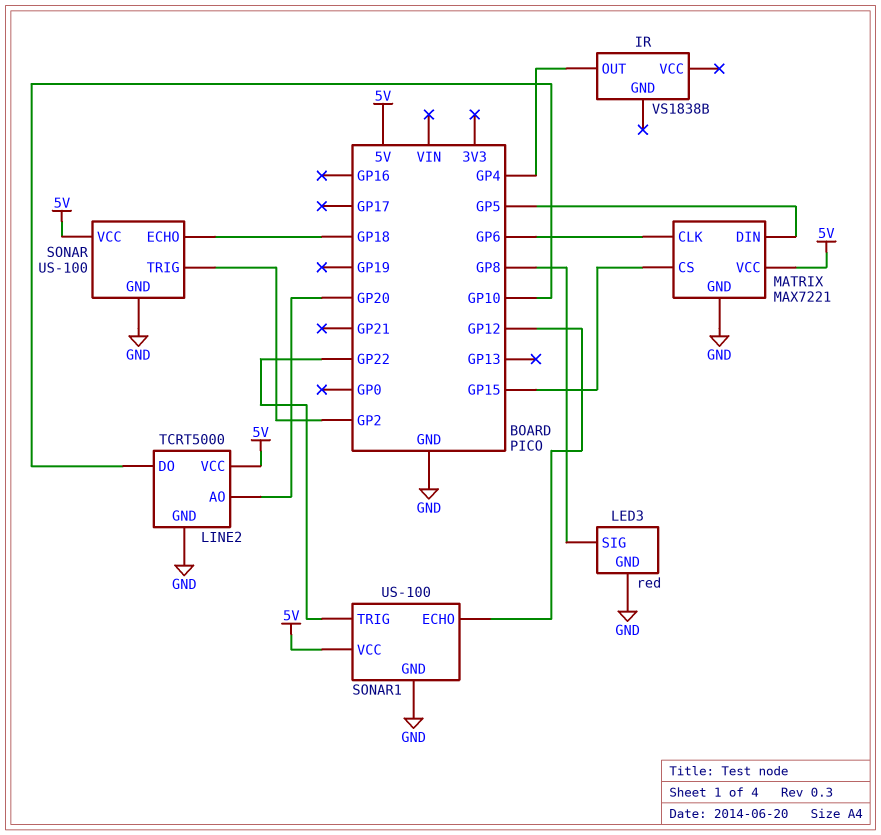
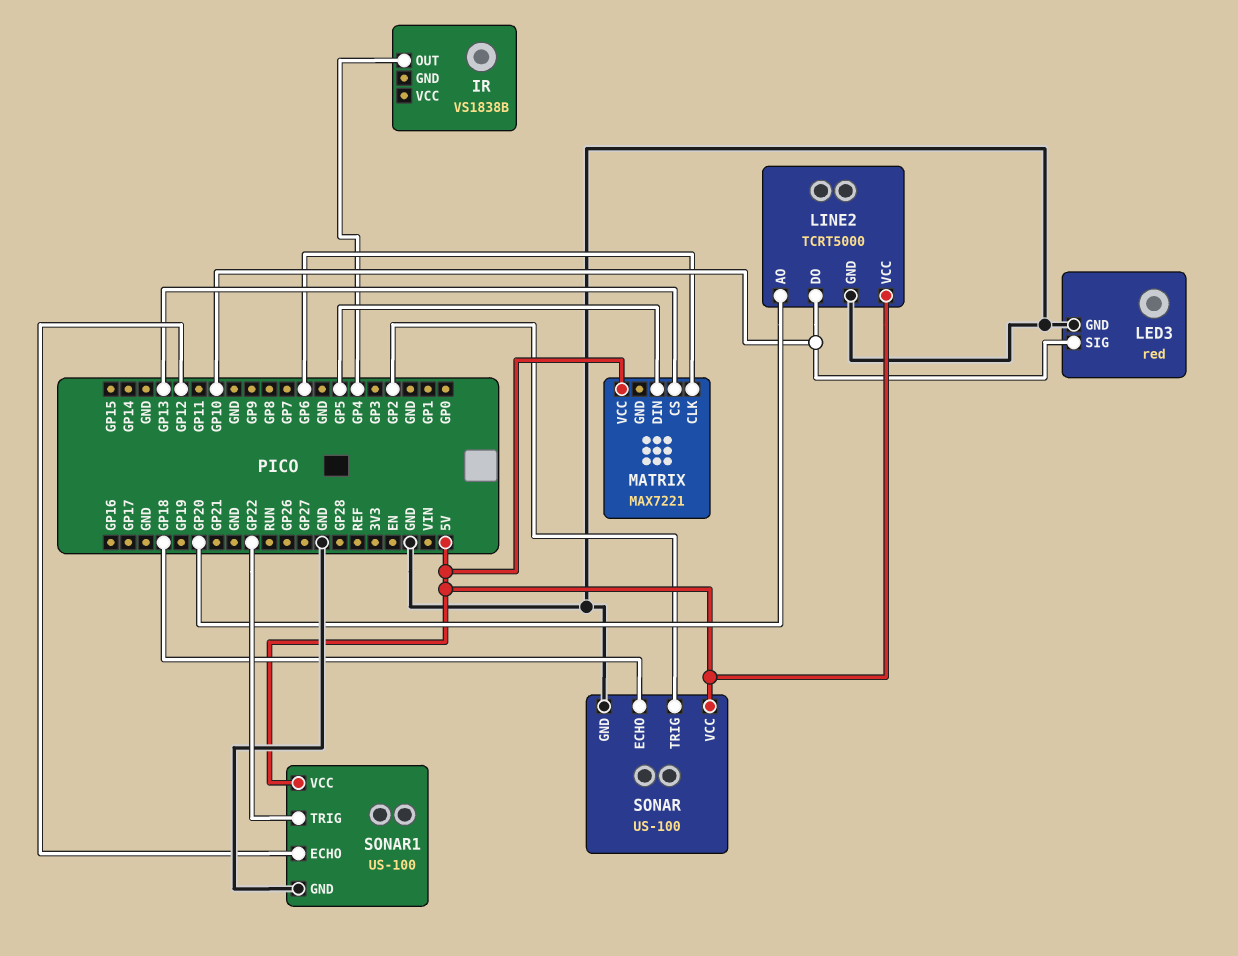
LED3 pin SIG: GP8 -> GP10
MATRIX pin CS: GP15 -> GP13
MATRIX pin GND: GND -> none

